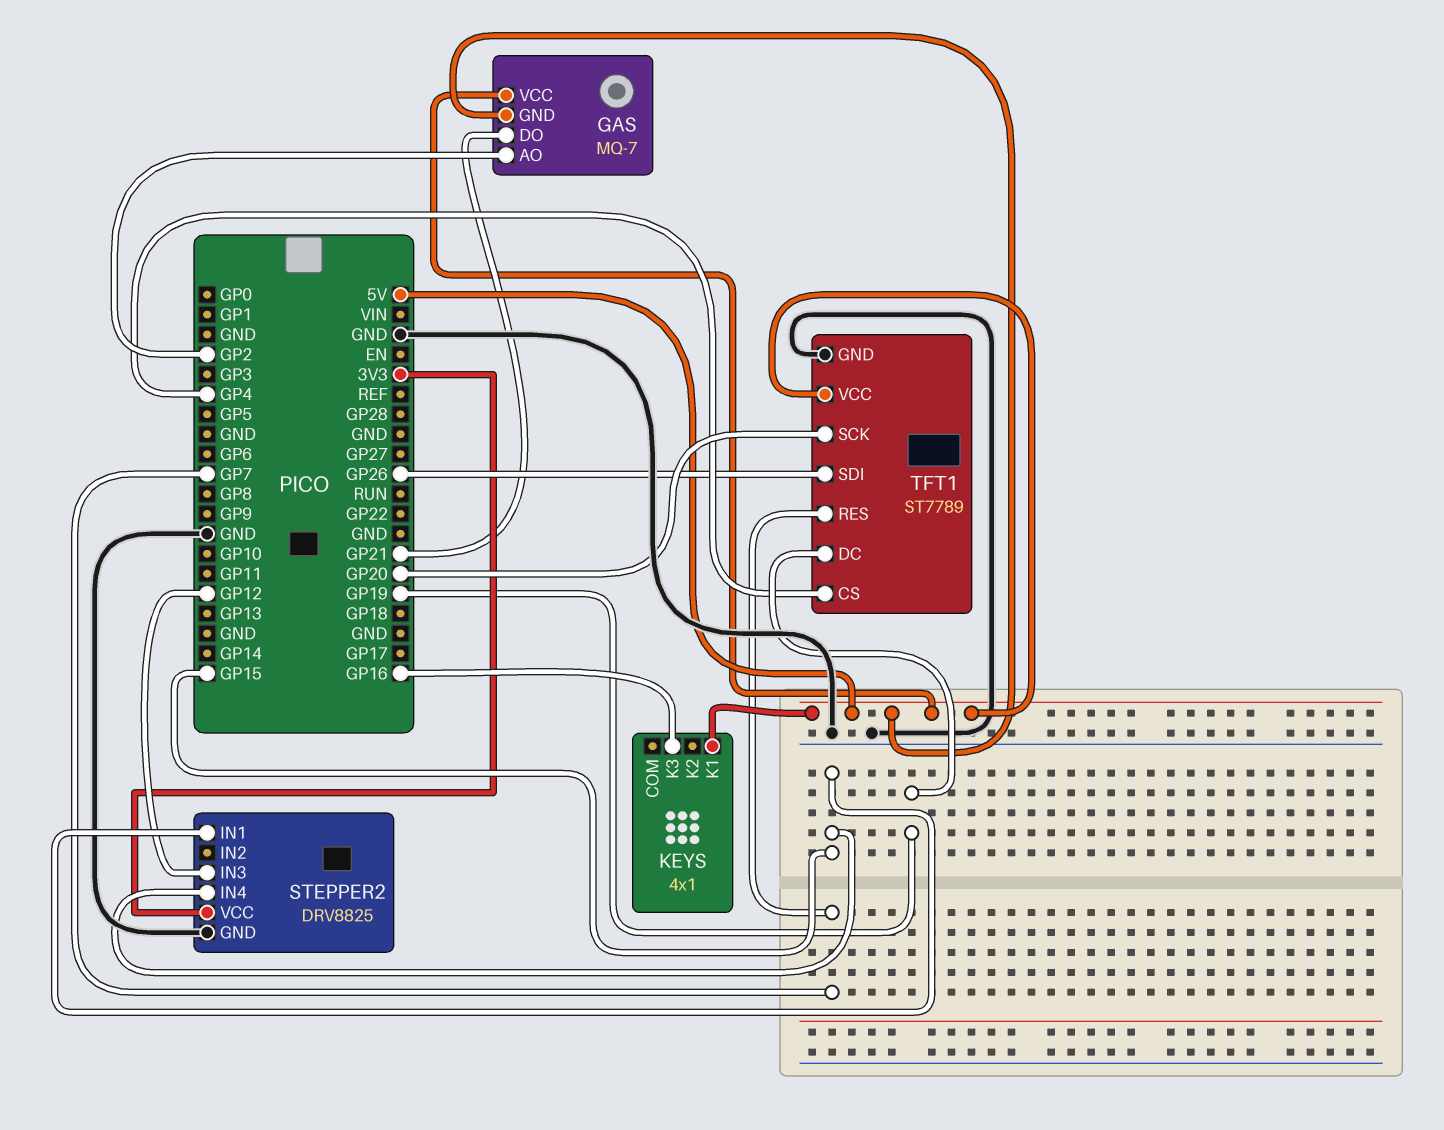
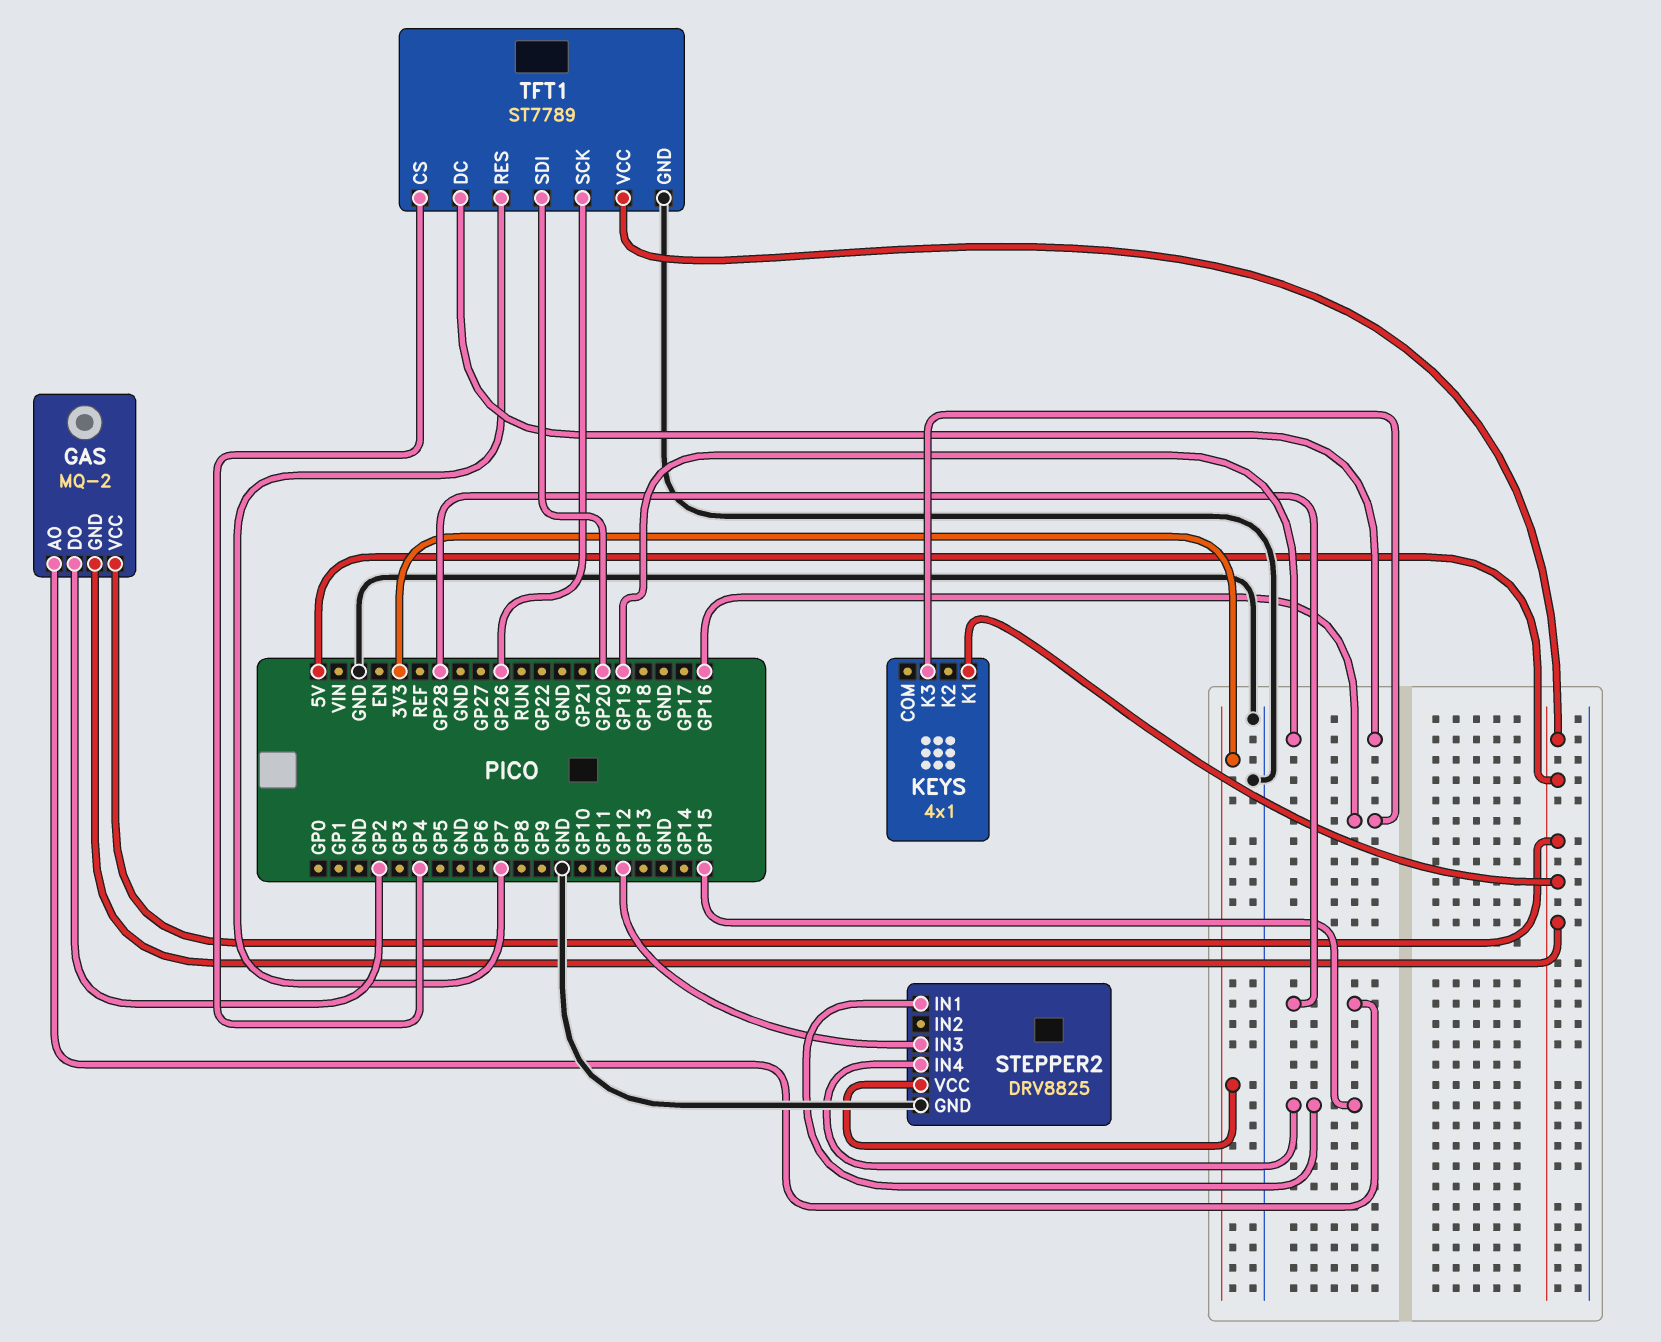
GAS: MQ-7 -> MQ-2
GAS pin AO: GP2 -> GP28
GAS pin DO: GP21 -> GP2
TFT1 pin SCK: GP20 -> GP26
TFT1 pin SDI: GP26 -> GP20

